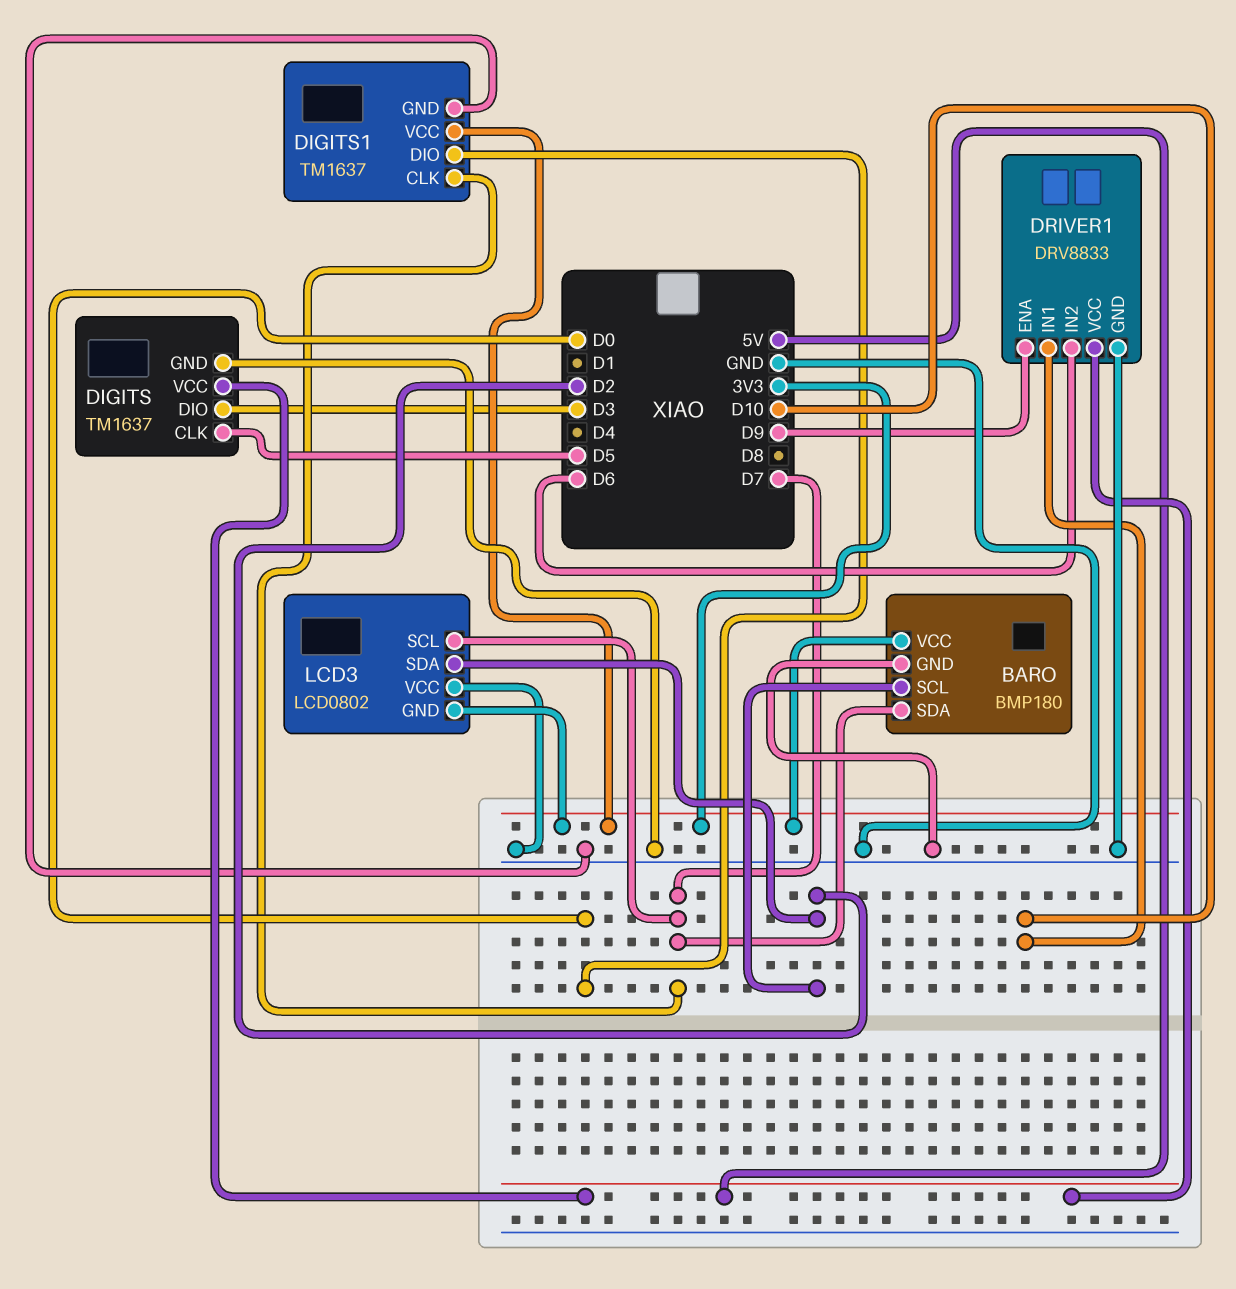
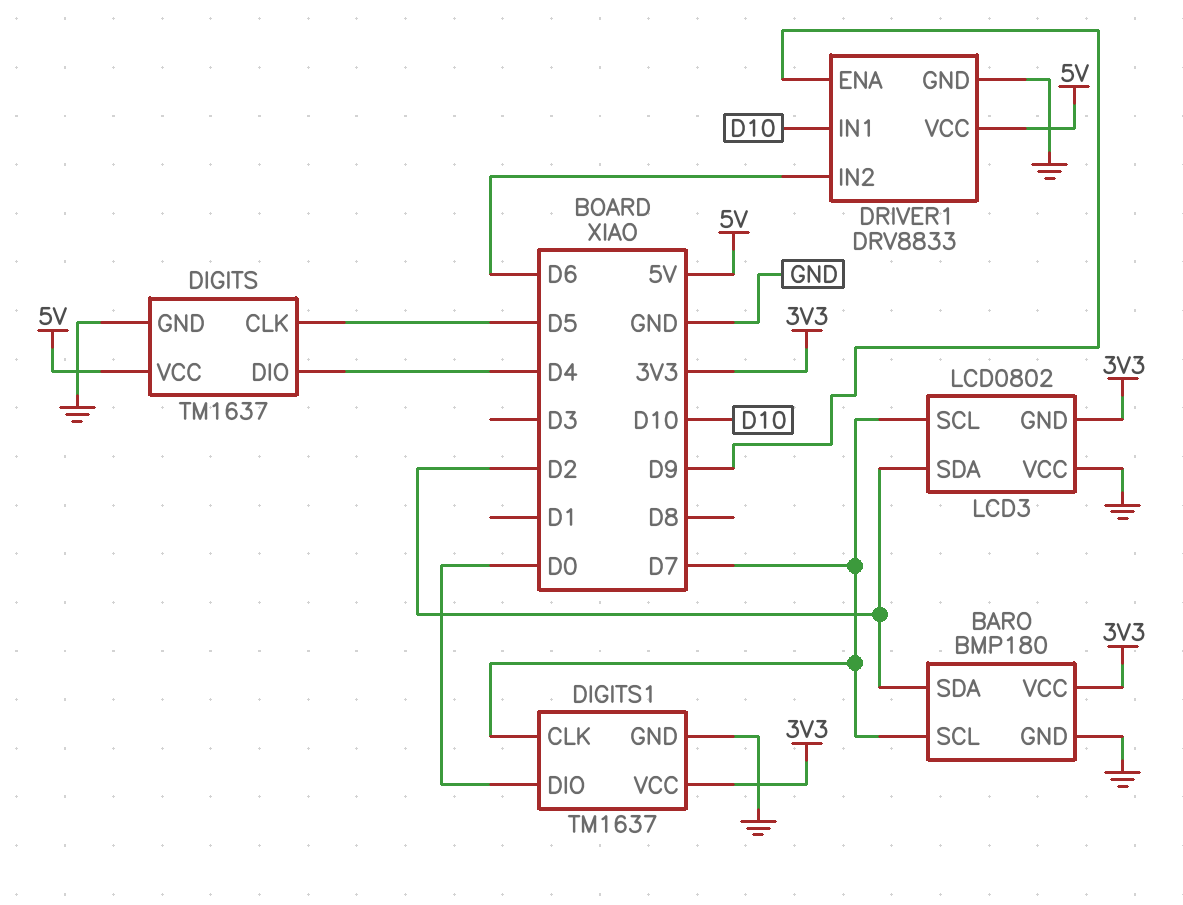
BARO pin SCL: D2 -> D7
BARO pin SDA: D7 -> D2
DIGITS pin DIO: D3 -> D4

